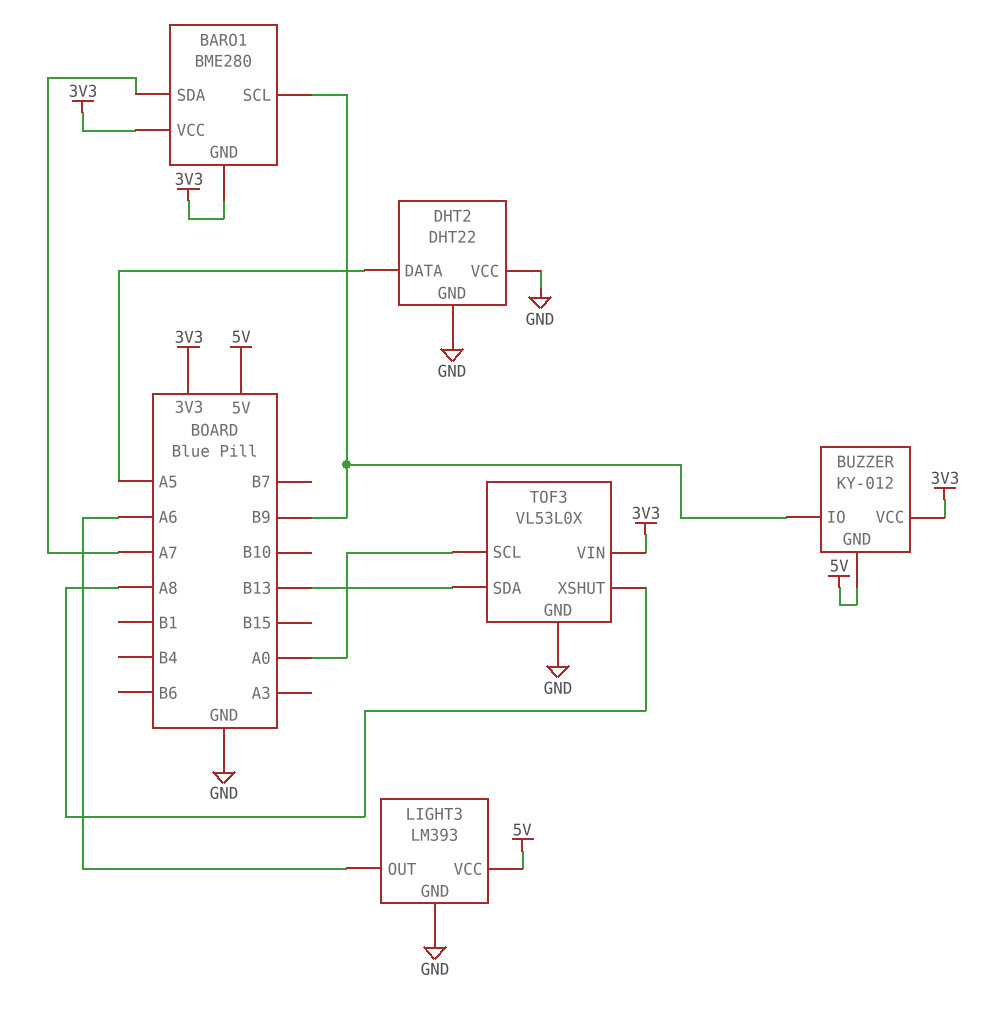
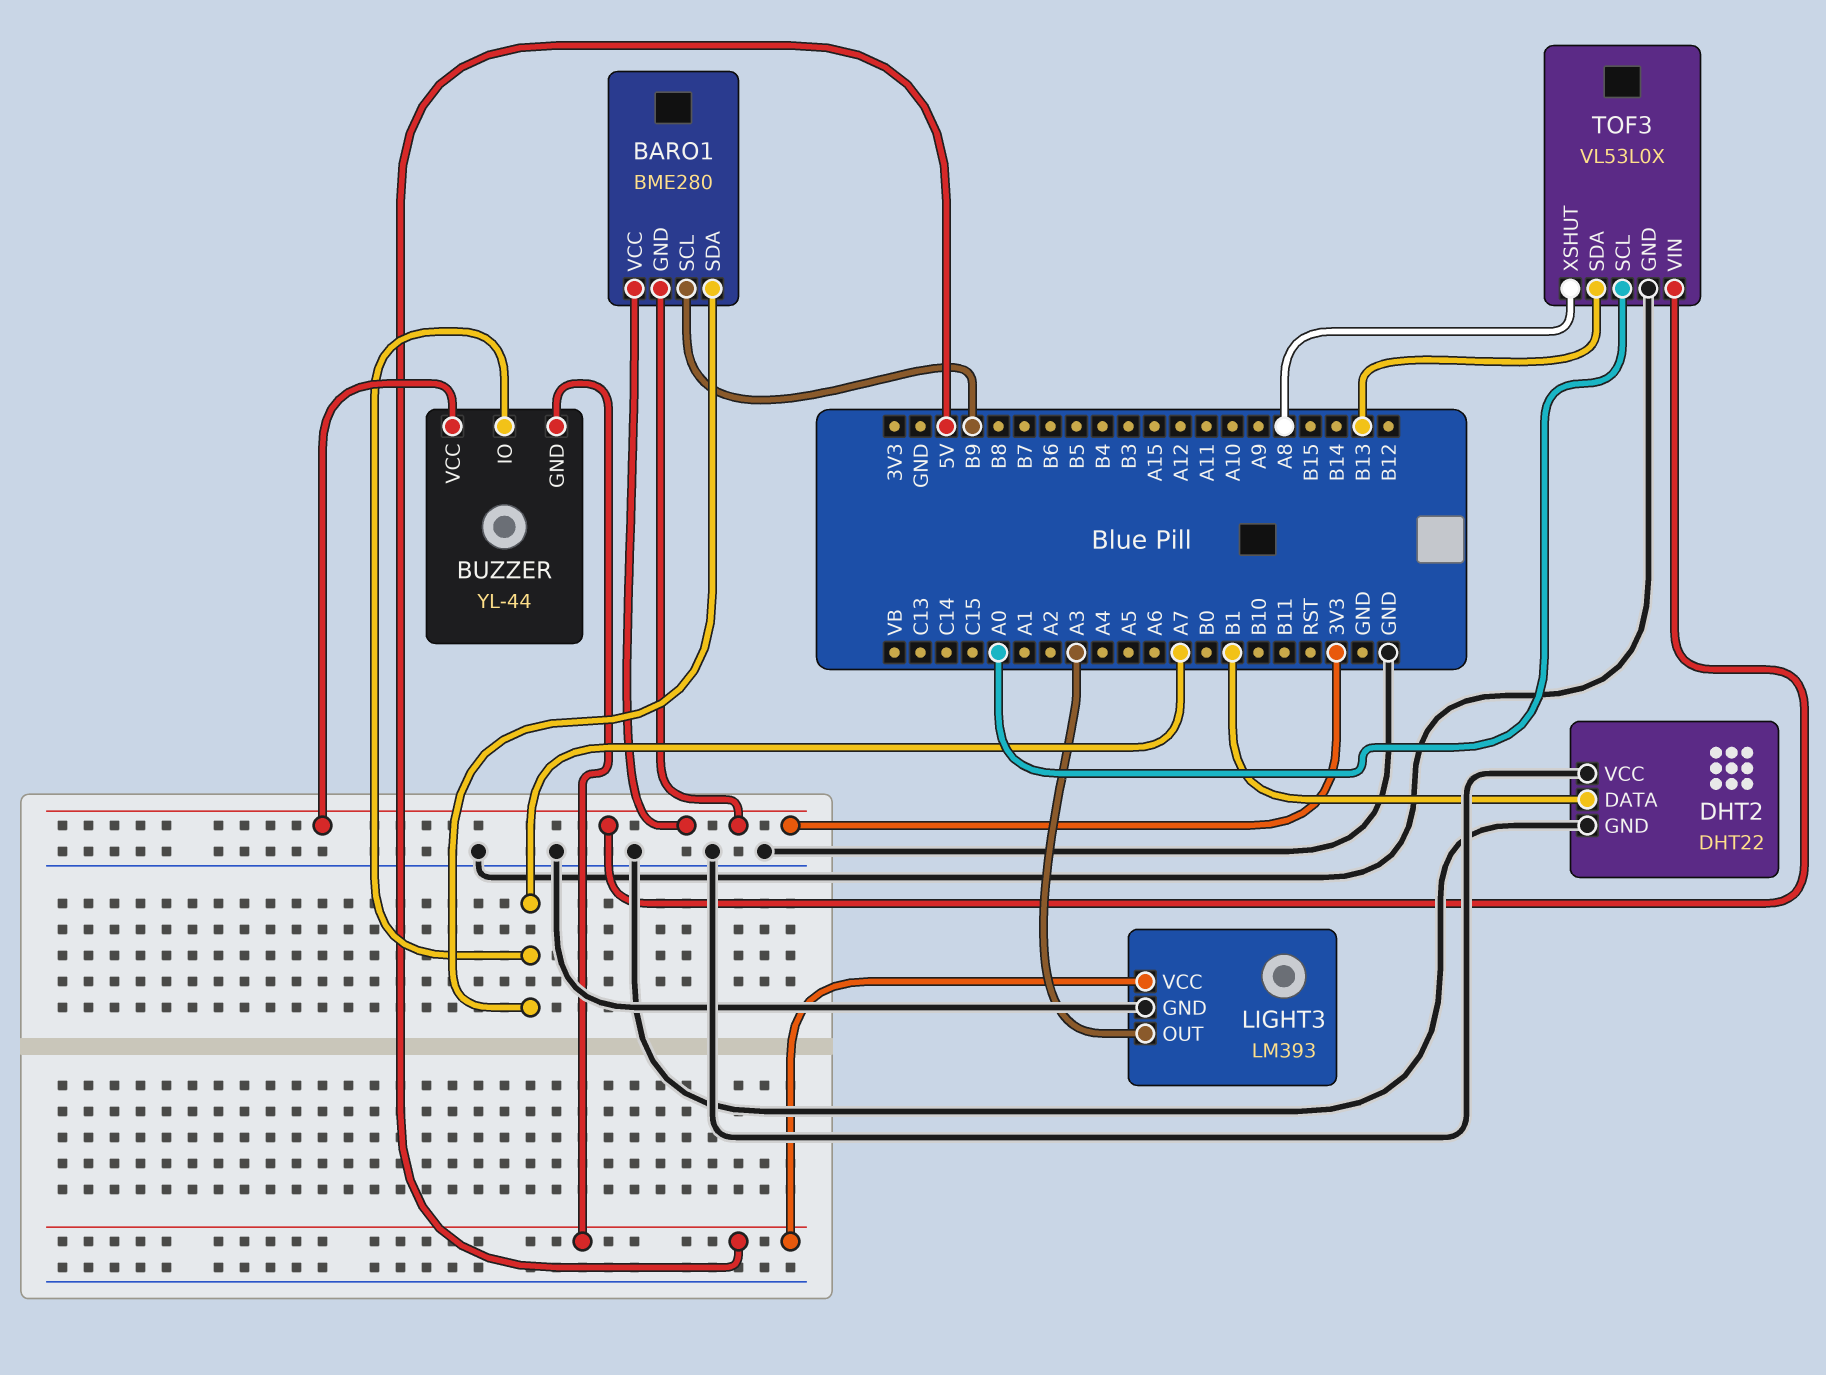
BUZZER: KY-012 -> YL-44
BUZZER pin IO: B9 -> A7
DHT2 pin DATA: A5 -> B1
LIGHT3 pin OUT: A6 -> A3

